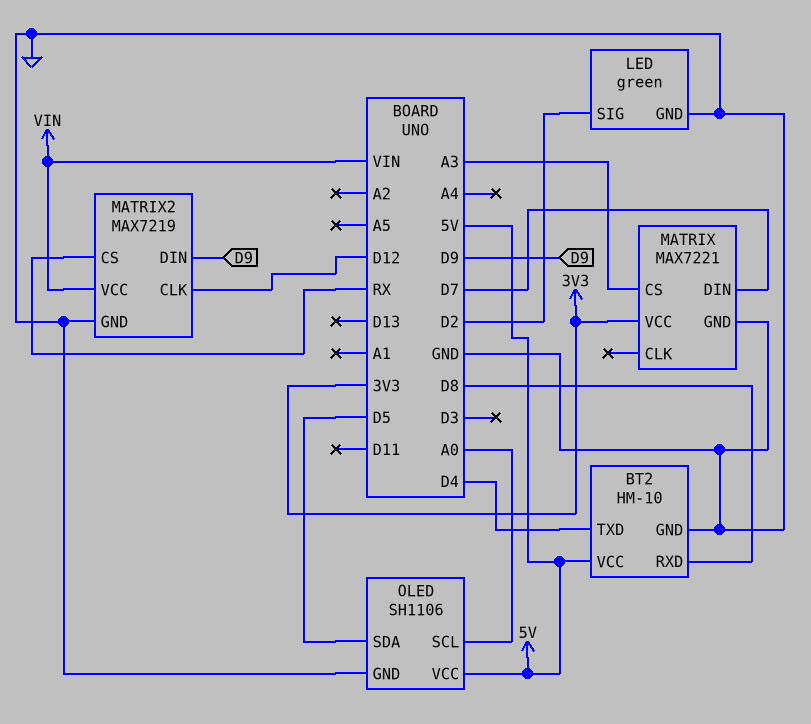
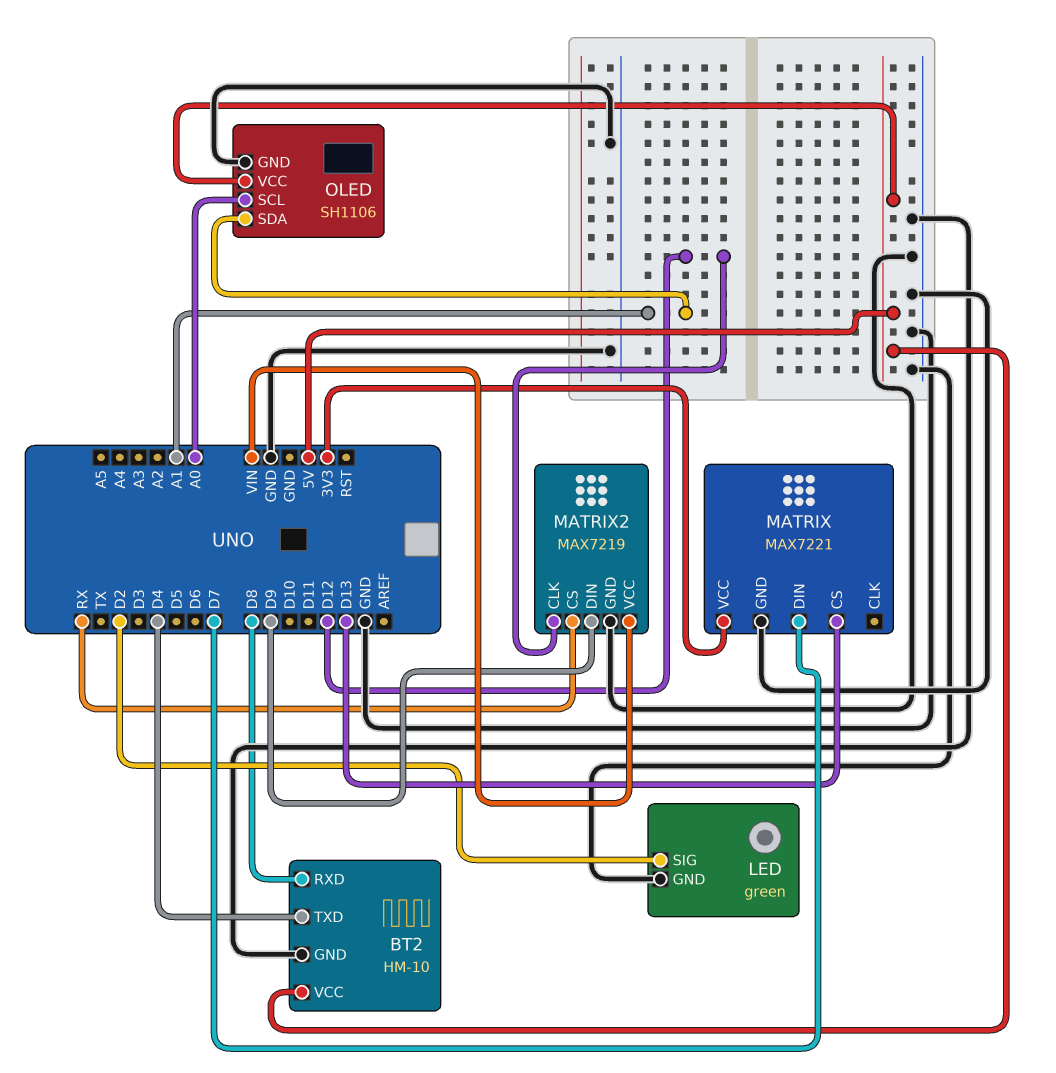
MATRIX pin CS: A3 -> D13
OLED pin SDA: D5 -> A1

